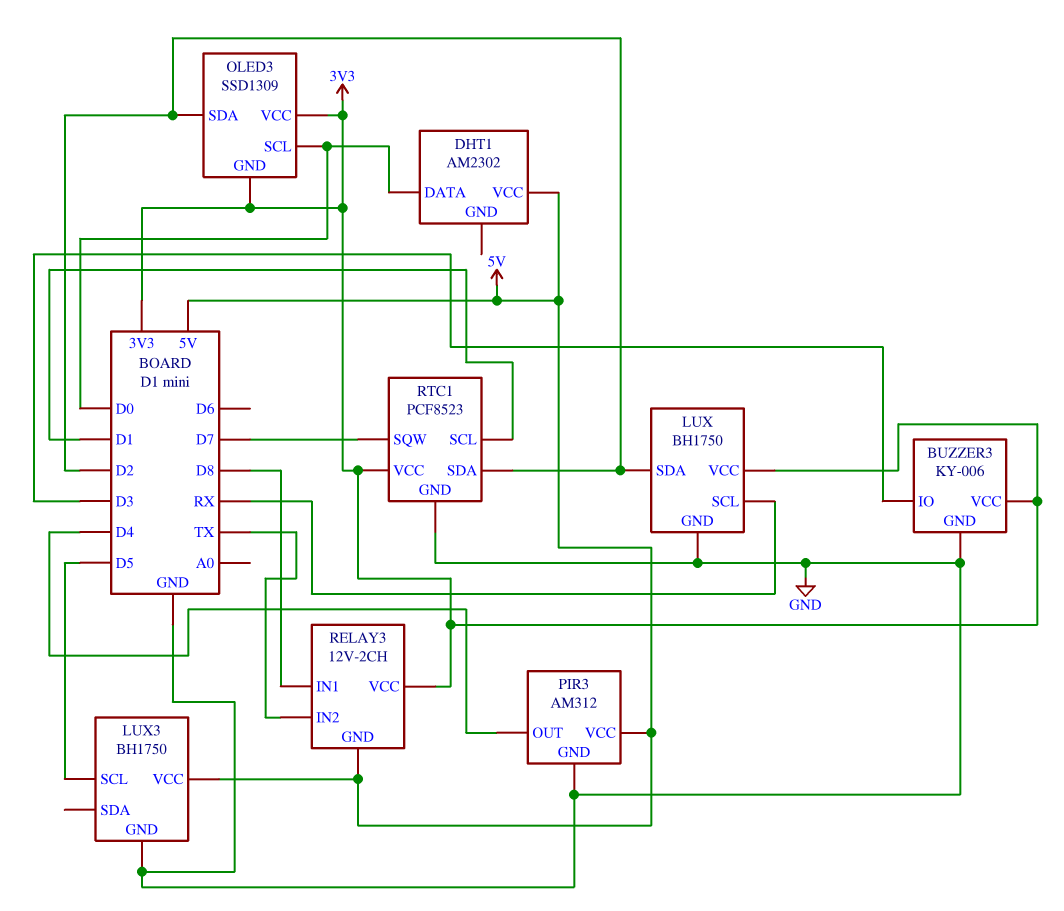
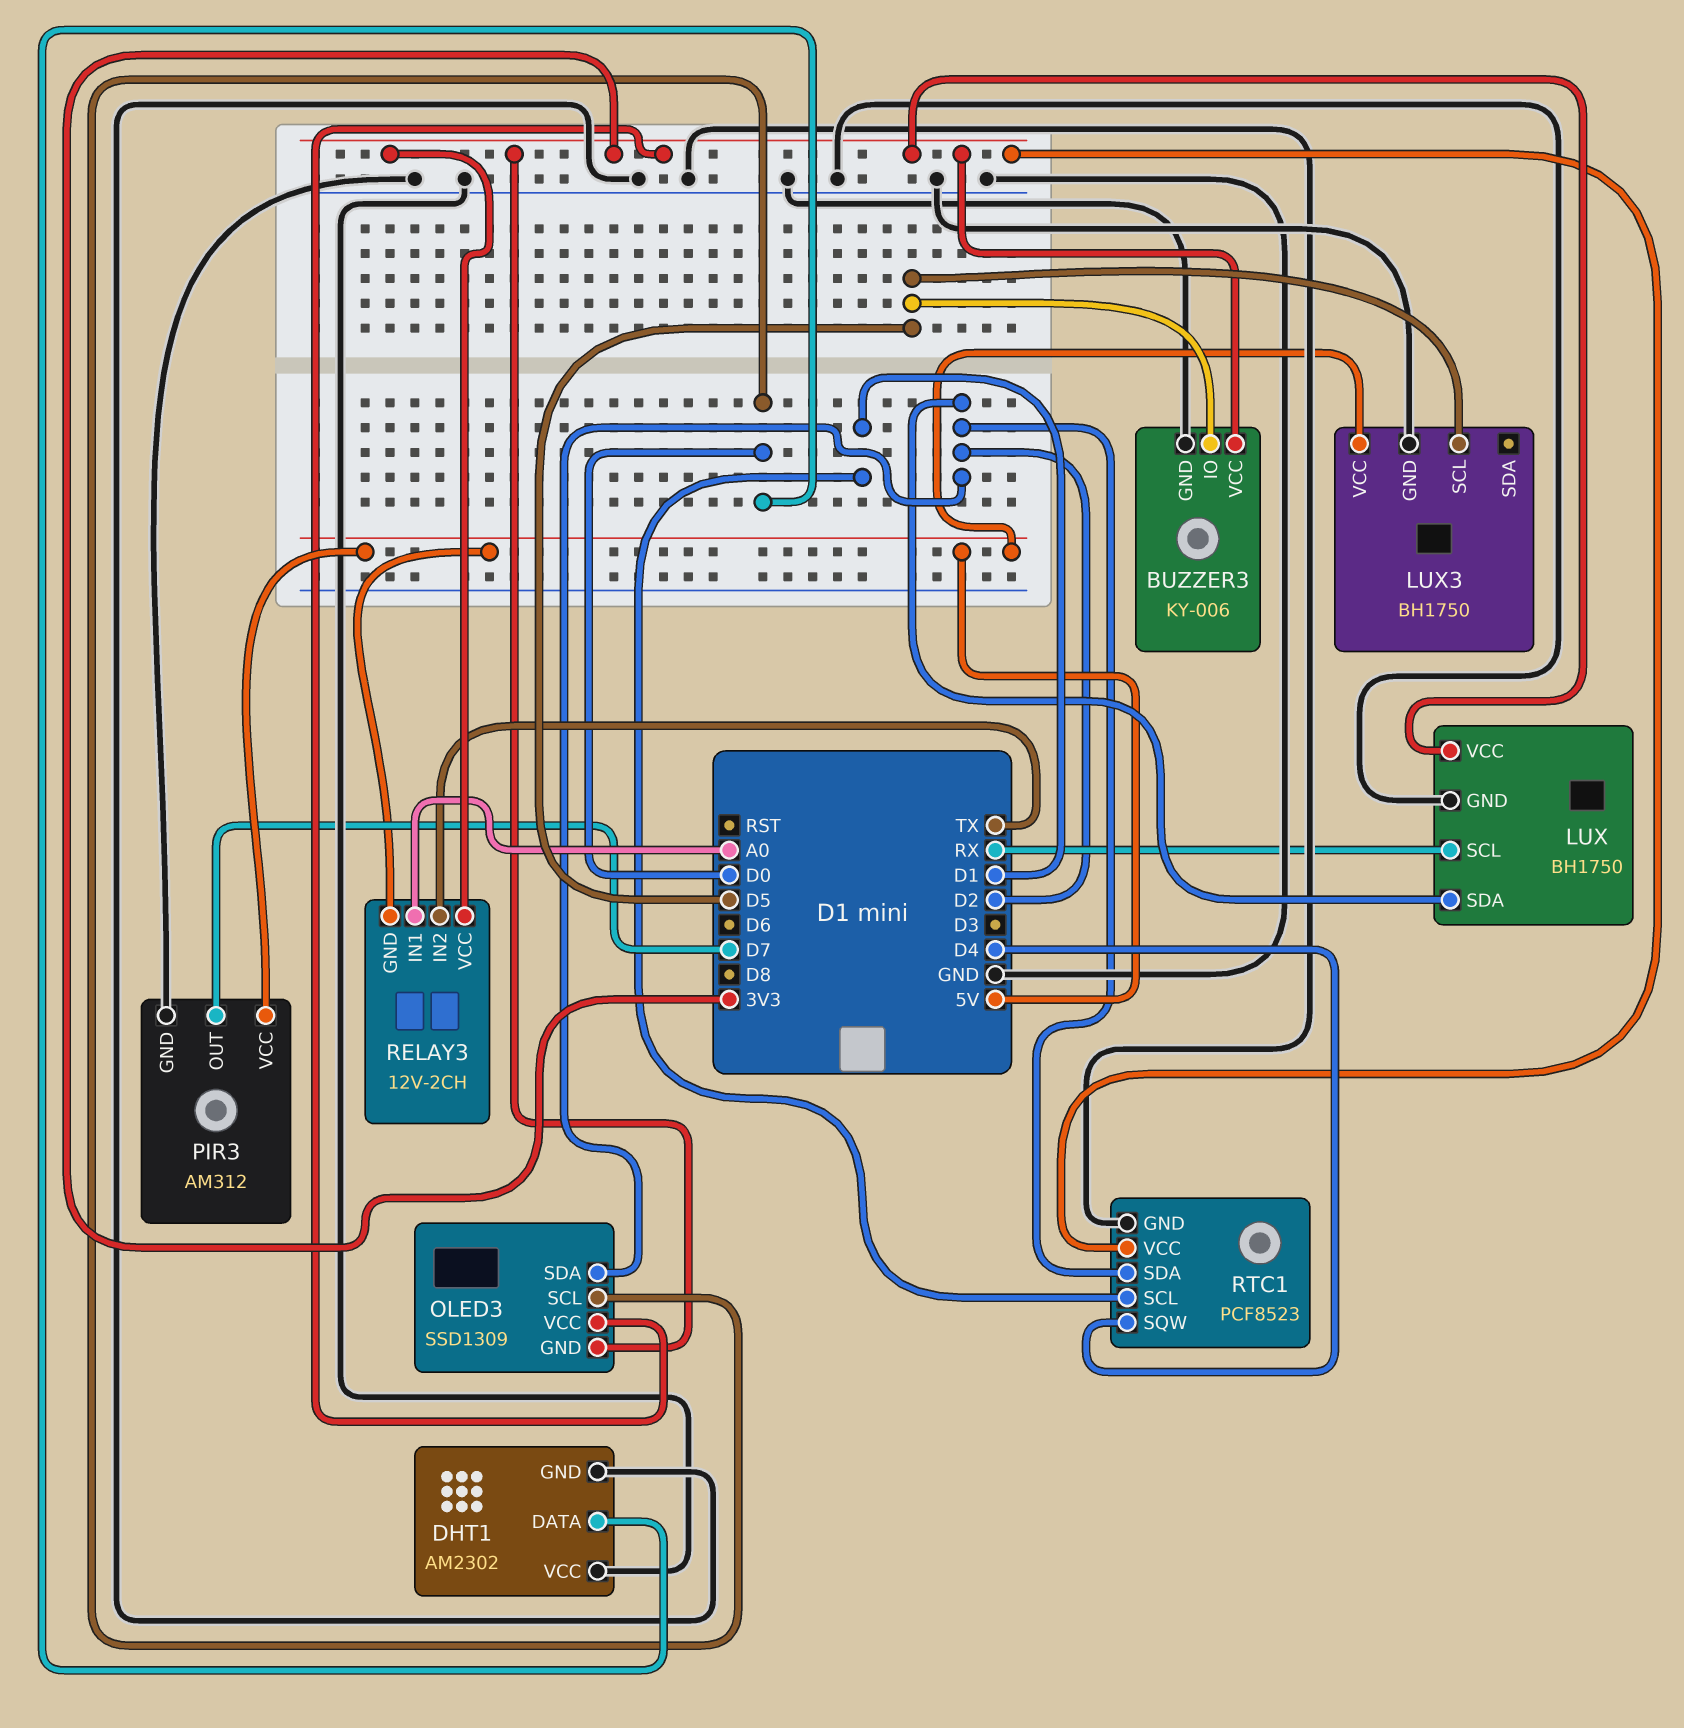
BUZZER3 pin IO: D3 -> D5
DHT1 pin GND: none -> GND
DHT1 pin VCC: 5V -> GND
PIR3 pin OUT: D4 -> D7
RELAY3 pin IN1: D8 -> A0
RTC1 pin SQW: D7 -> D4

